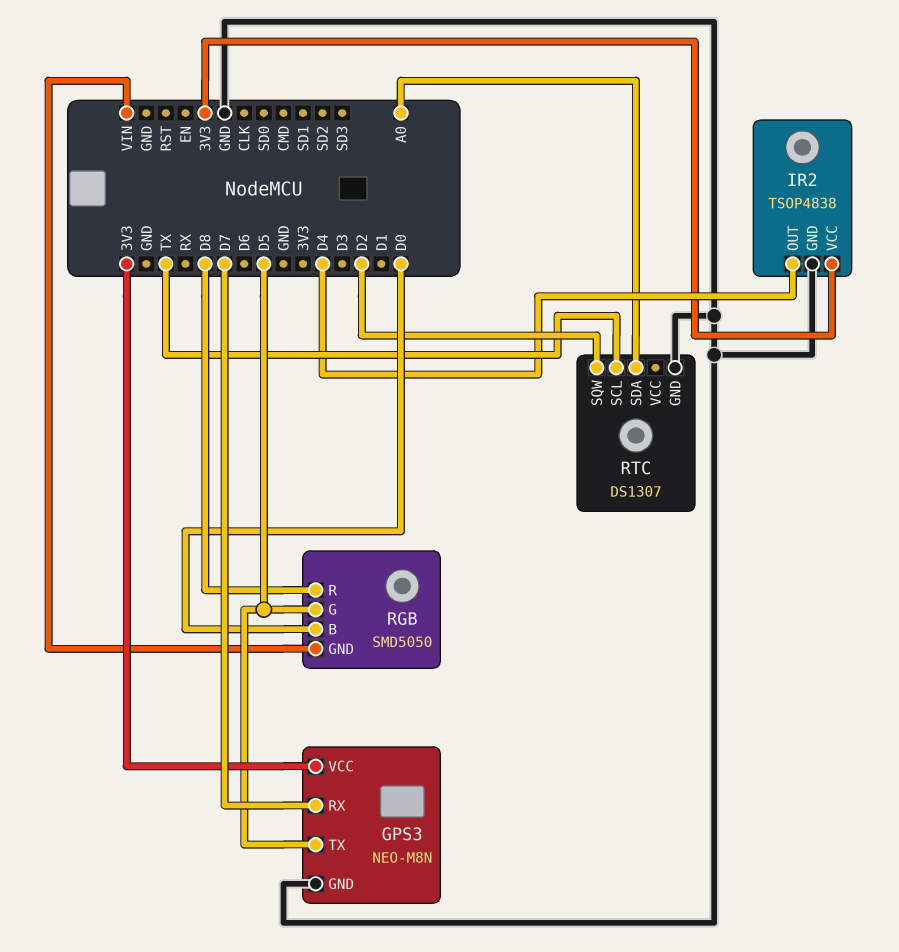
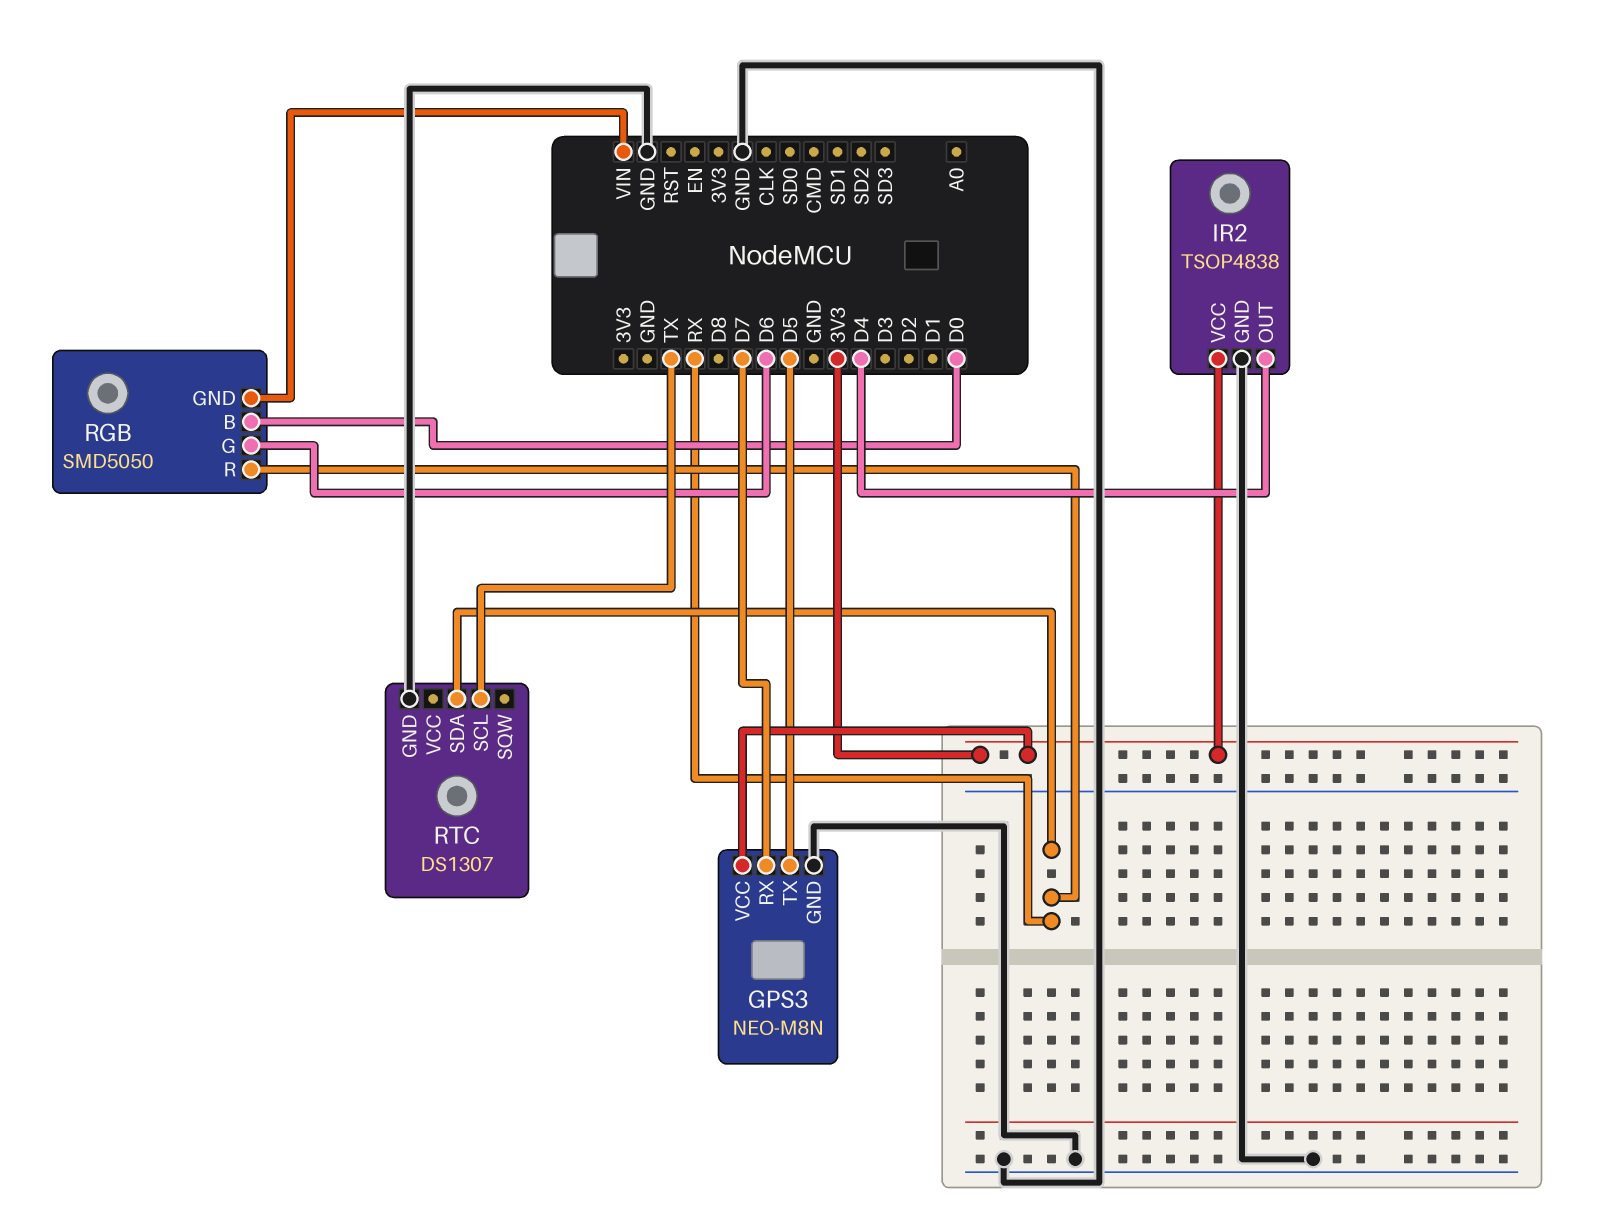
RGB pin G: D5 -> D6
RGB pin R: D8 -> RX
RTC pin SDA: A0 -> RX
RTC pin SQW: D2 -> none

